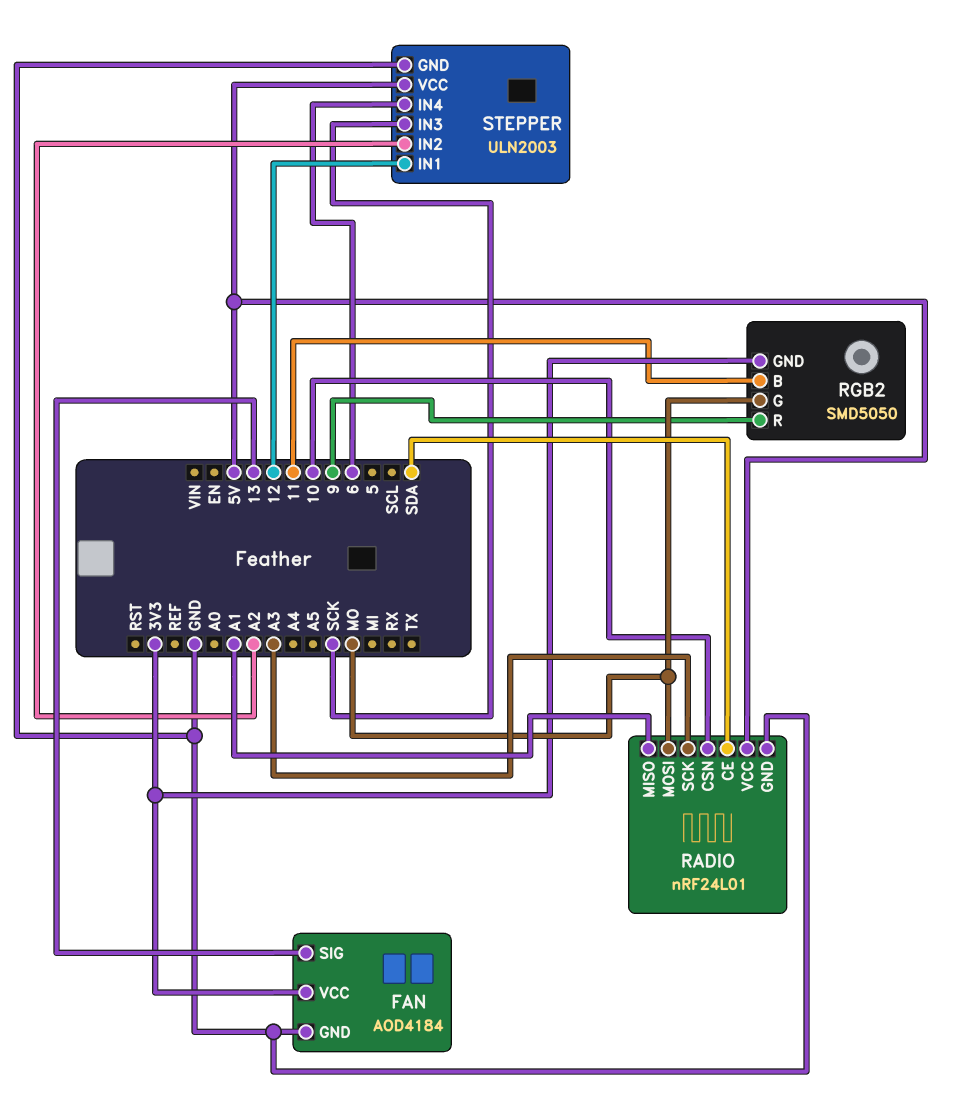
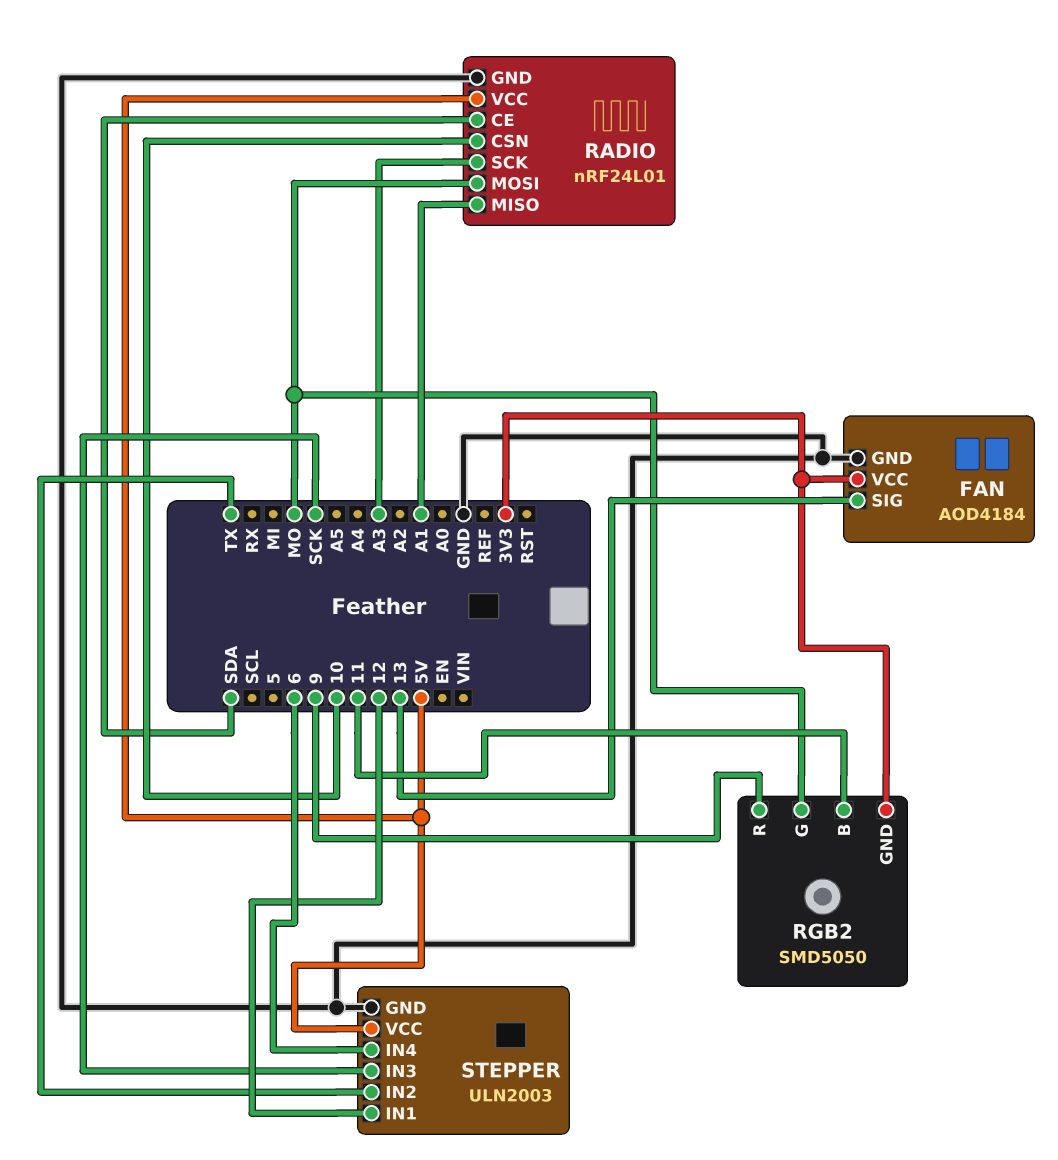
STEPPER pin IN2: A2 -> TX

